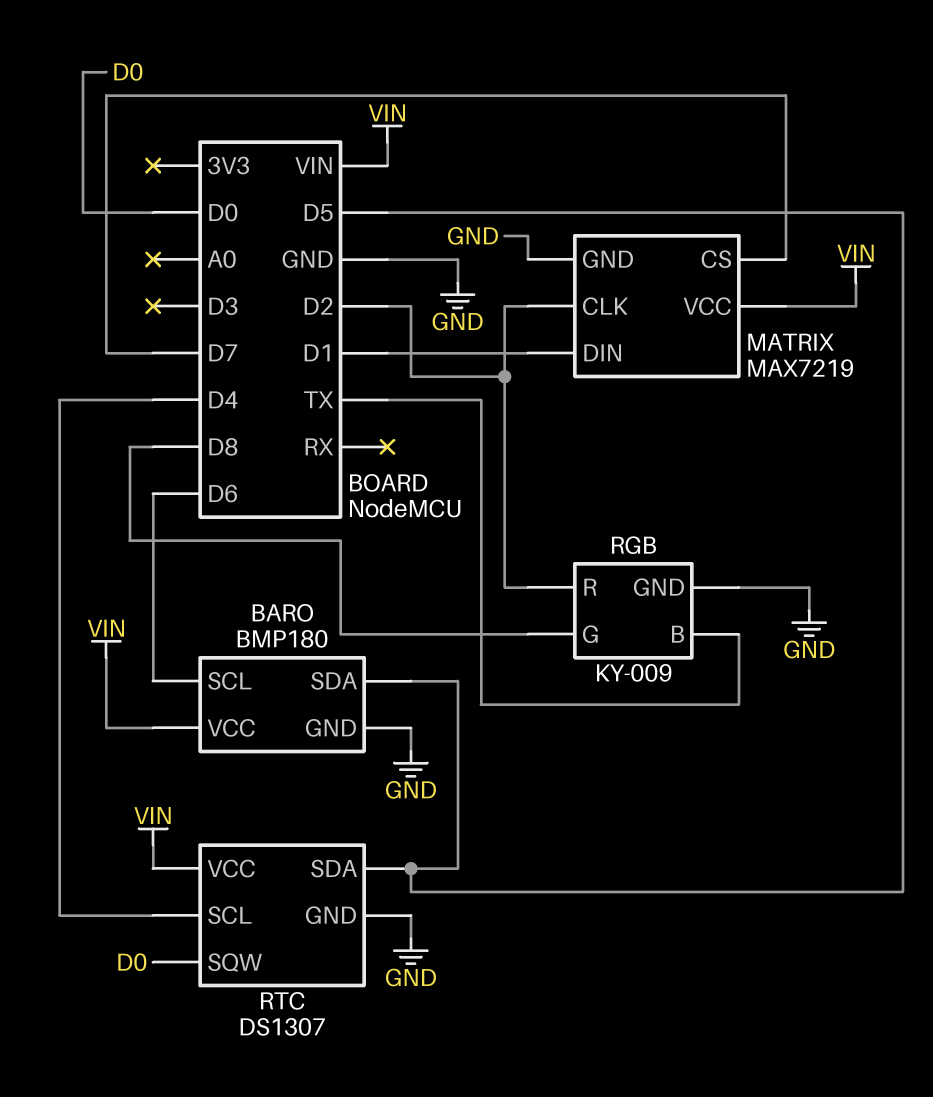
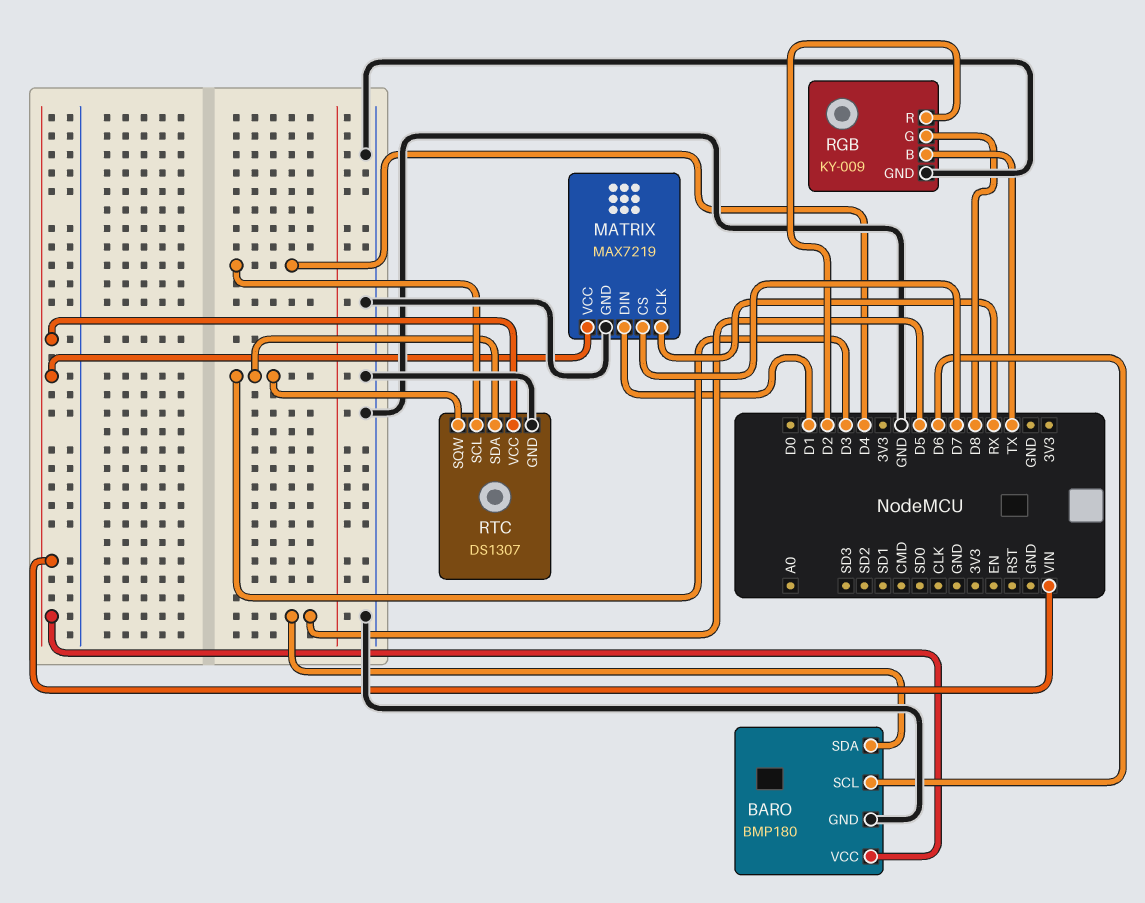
MATRIX pin CLK: D2 -> RX
RTC pin SDA: D5 -> D3
RTC pin SQW: D0 -> D3

